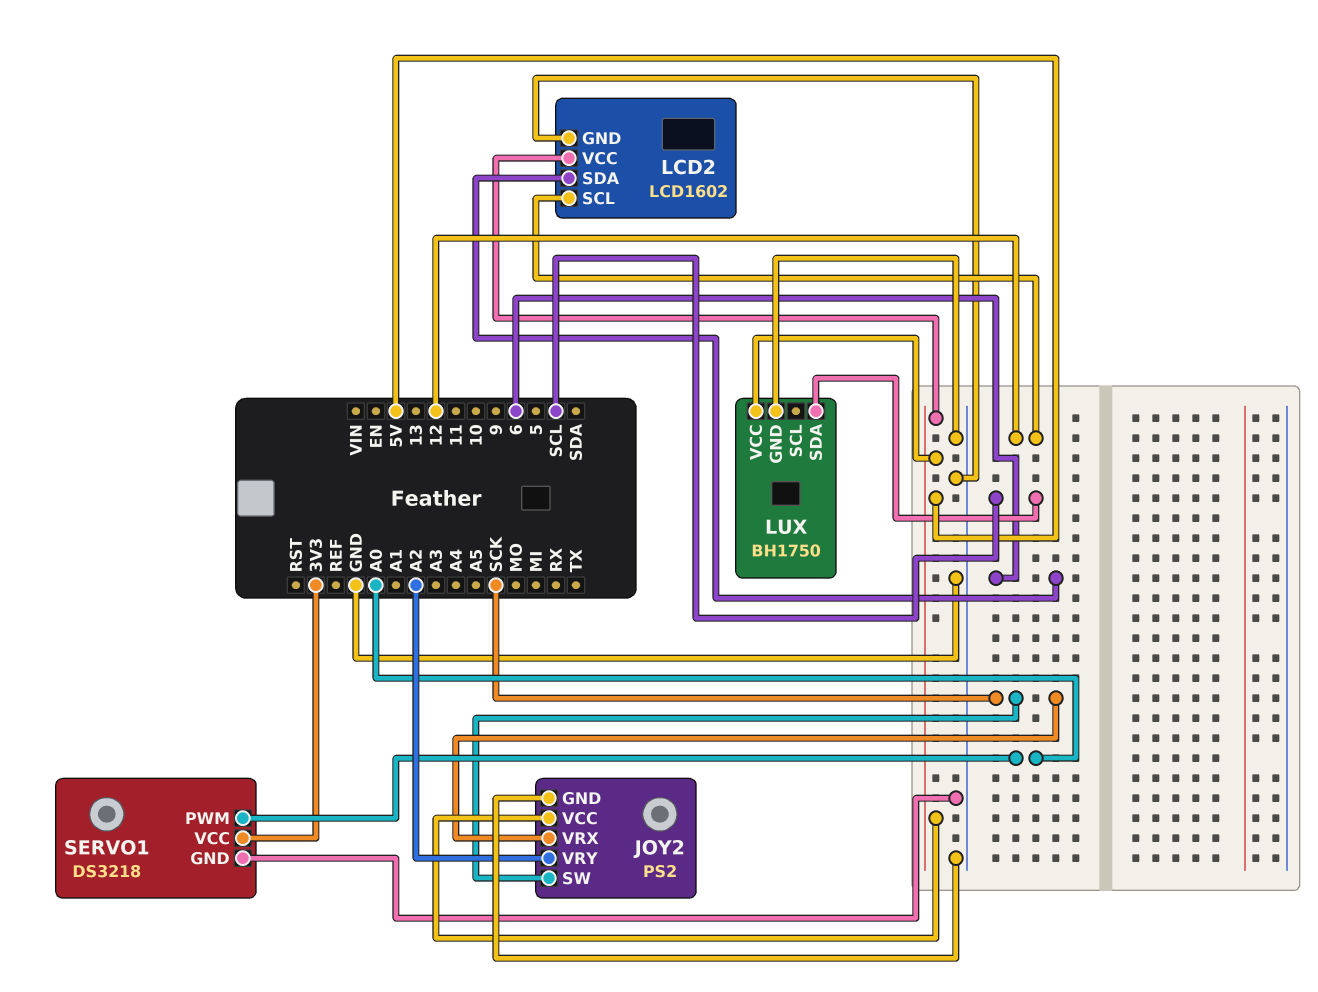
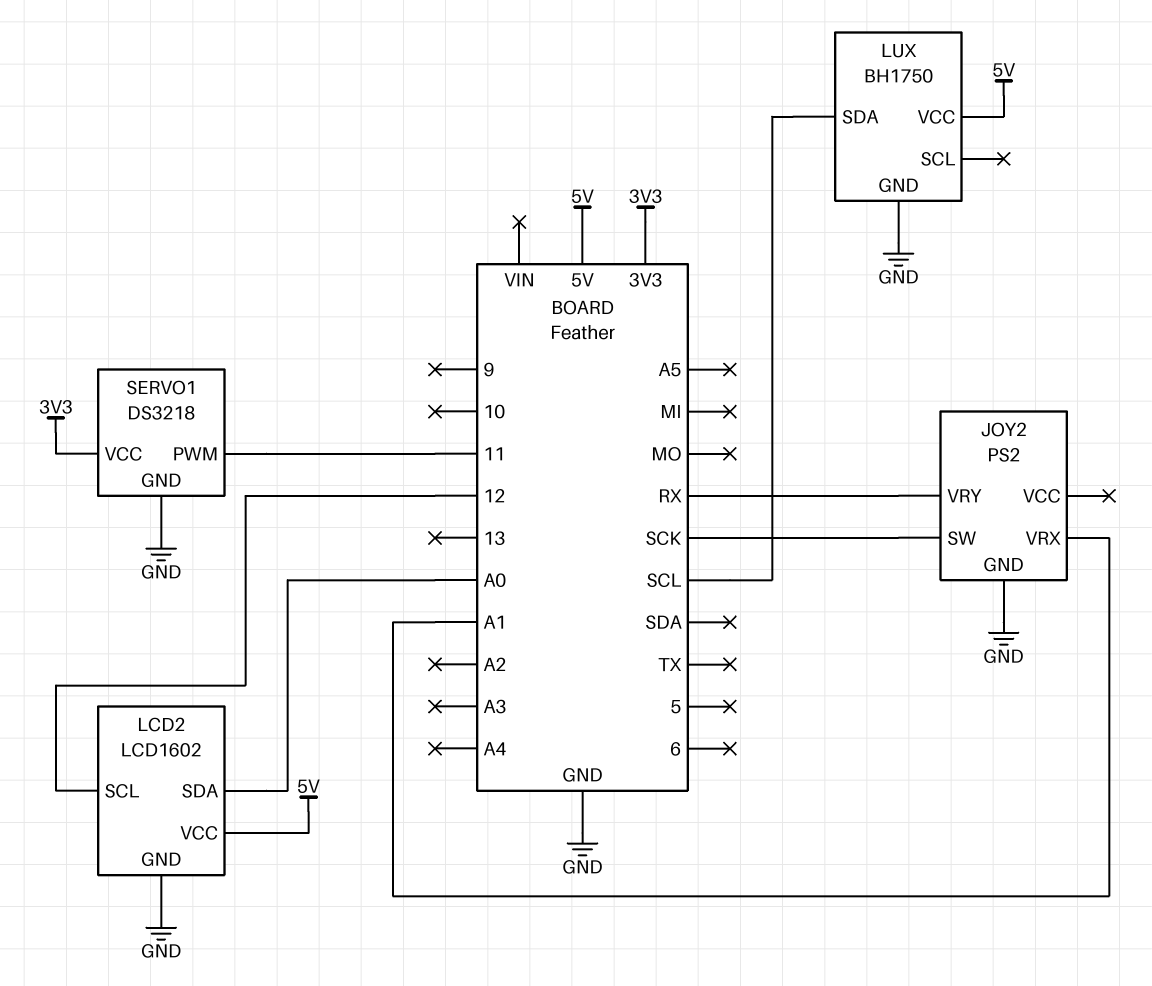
JOY2 pin VCC: 5V -> none
JOY2 pin VRX: SCK -> A1
JOY2 pin VRY: A2 -> RX
LCD2 pin SDA: 6 -> A0
SERVO1 pin PWM: A0 -> 11

